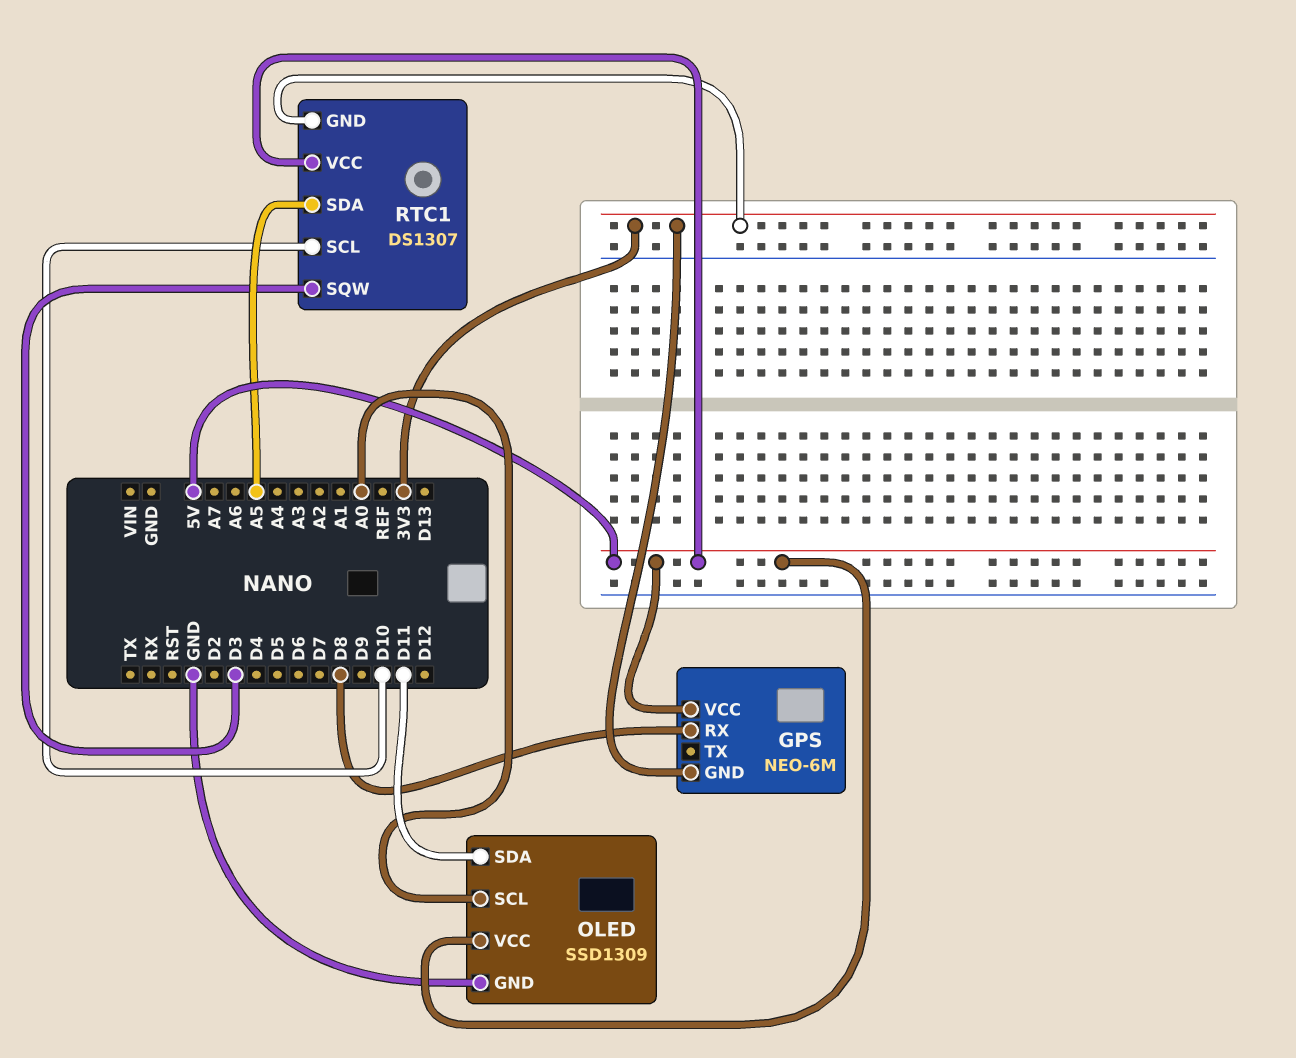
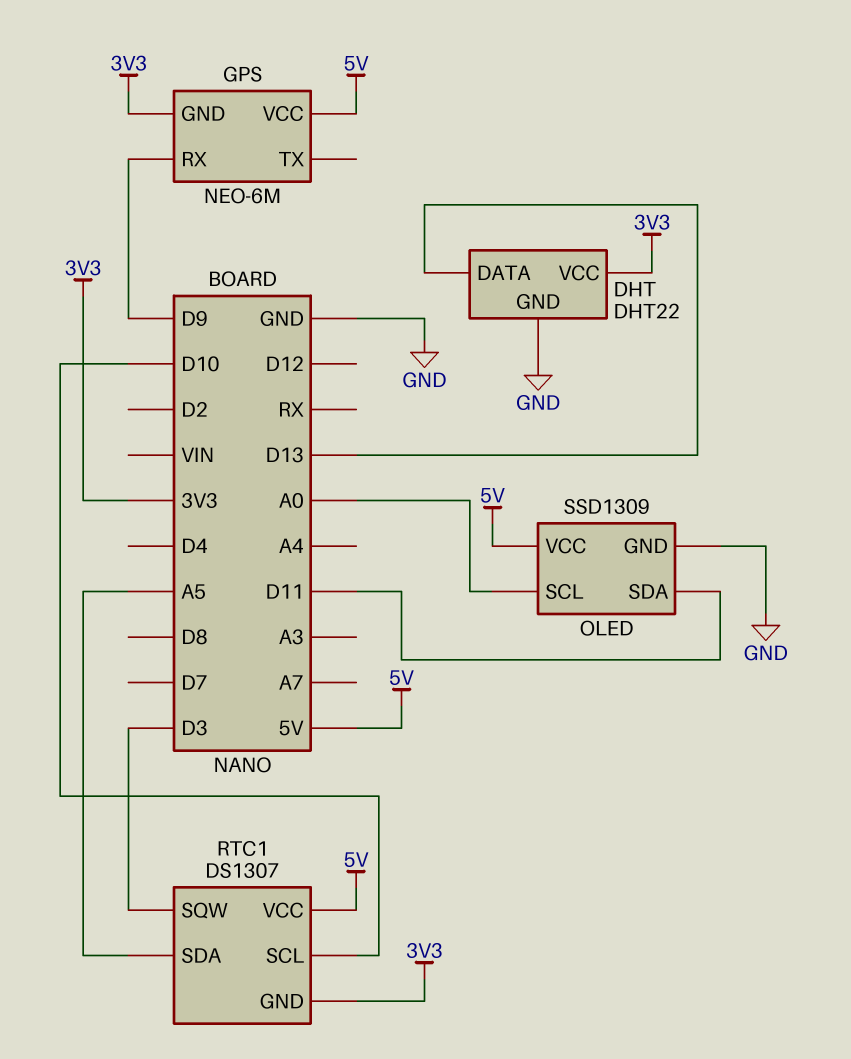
DHT: none -> DHT22
DHT pin DATA: none -> D13
DHT pin GND: none -> GND
DHT pin VCC: none -> 3V3
GPS pin RX: D8 -> D9

